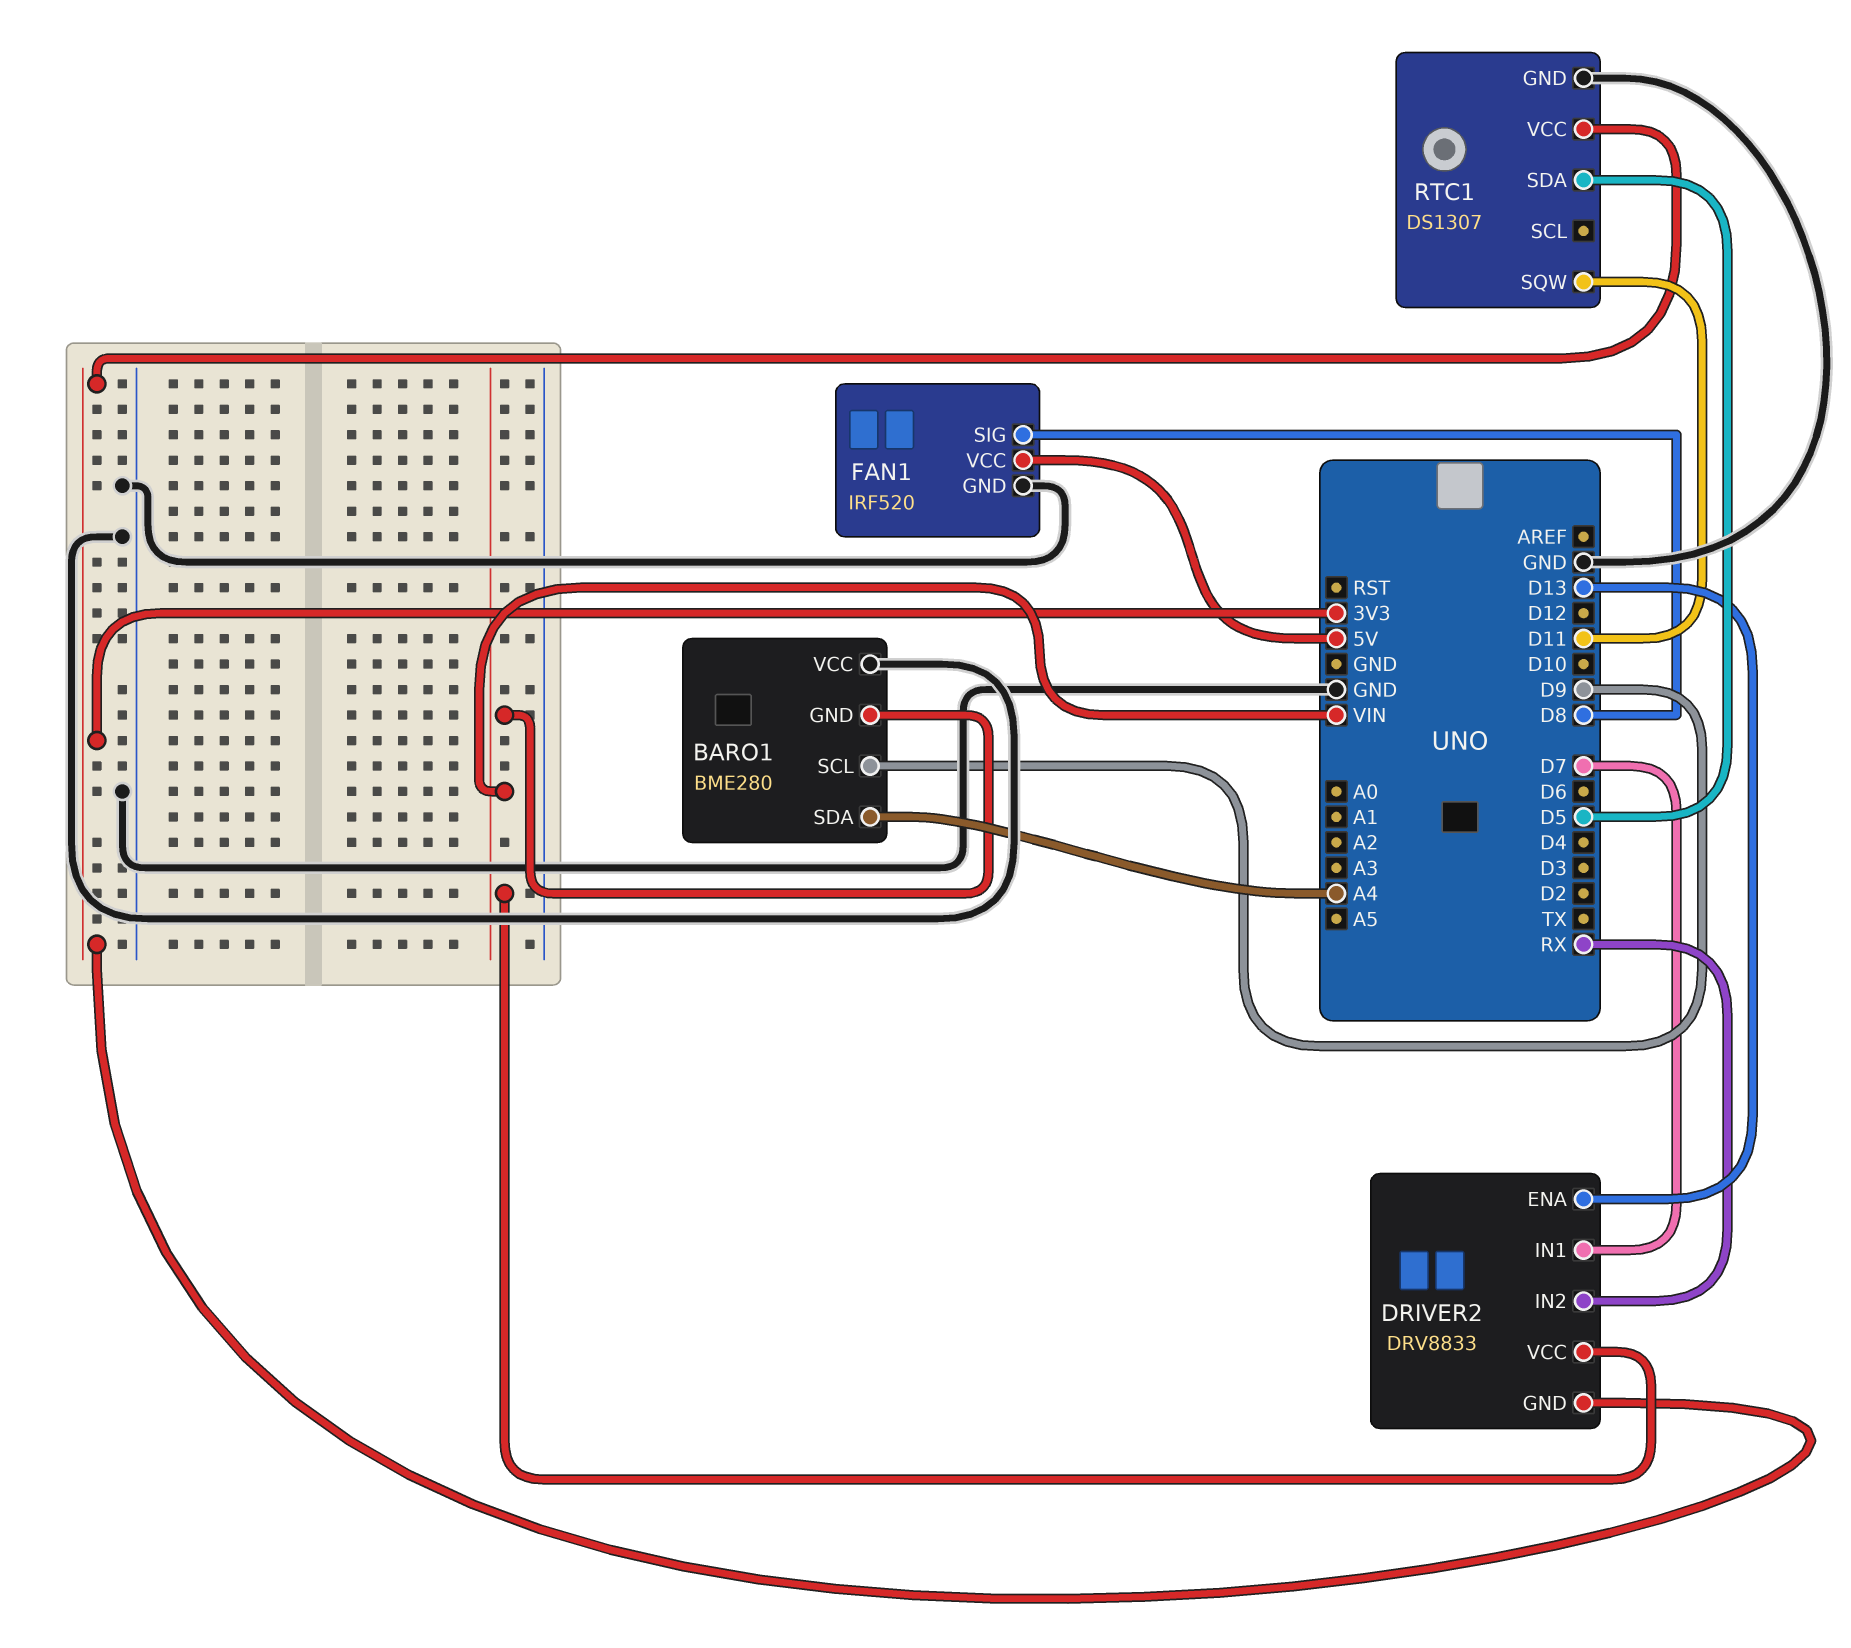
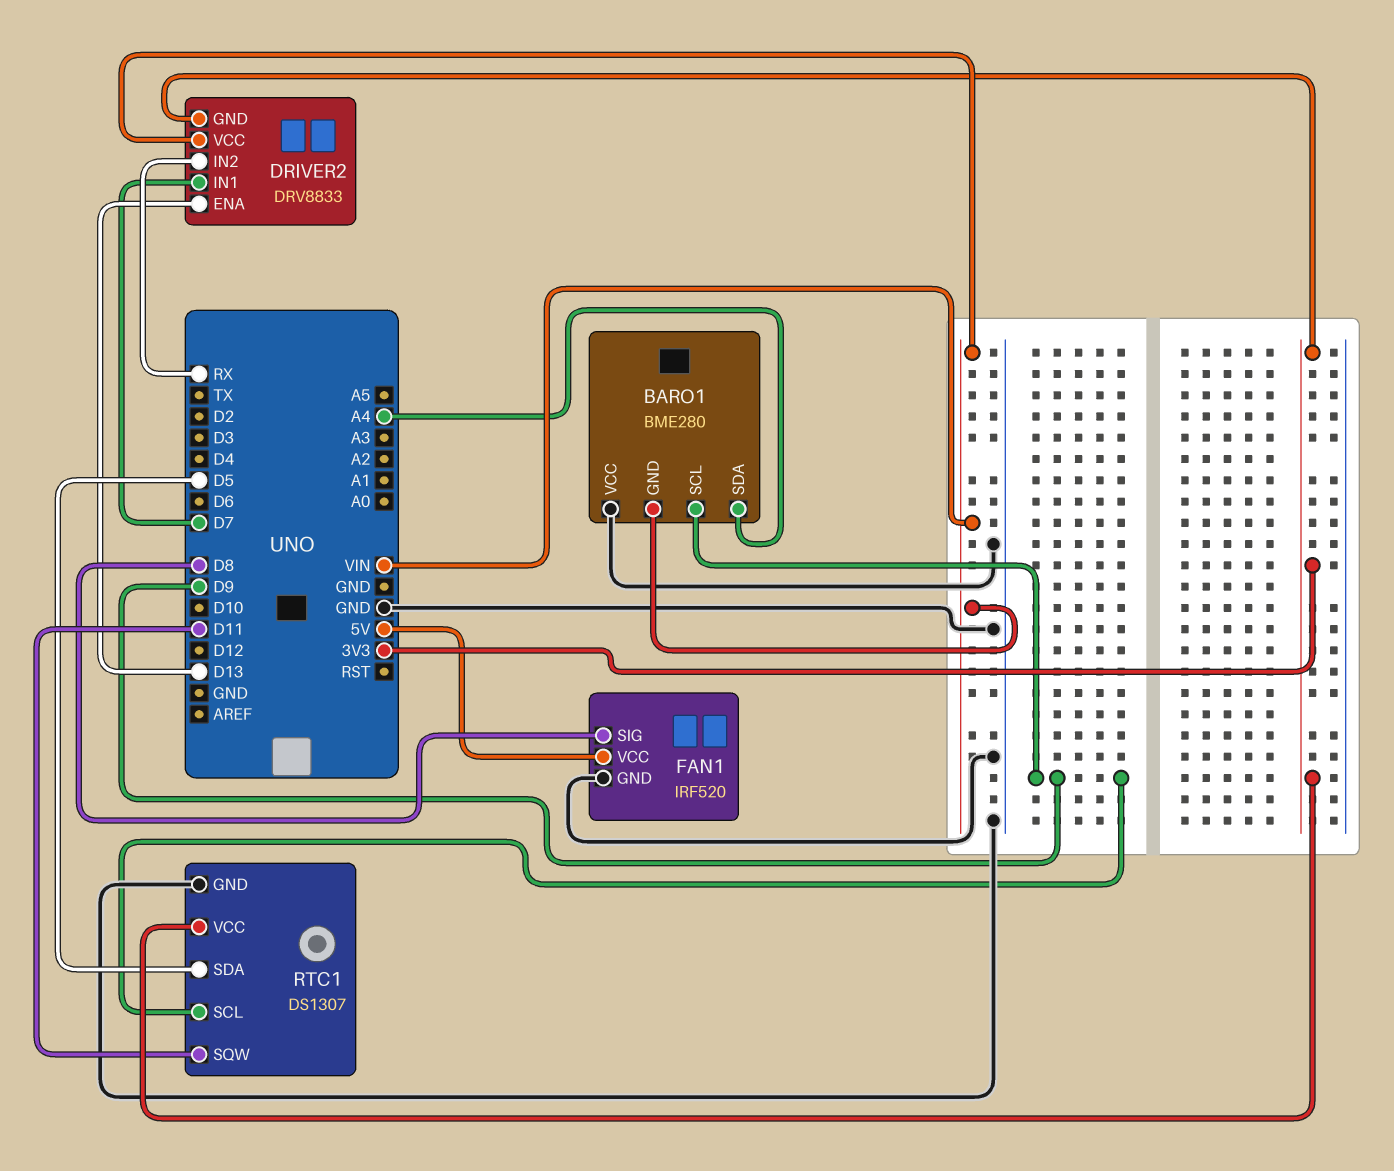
RTC1 pin SCL: none -> D9

